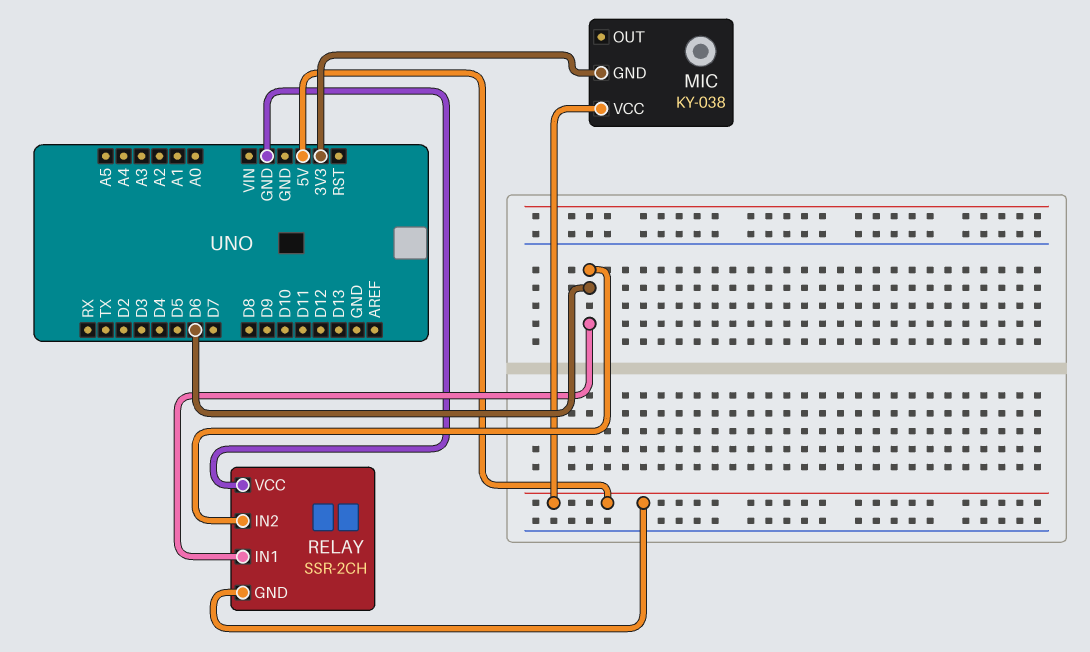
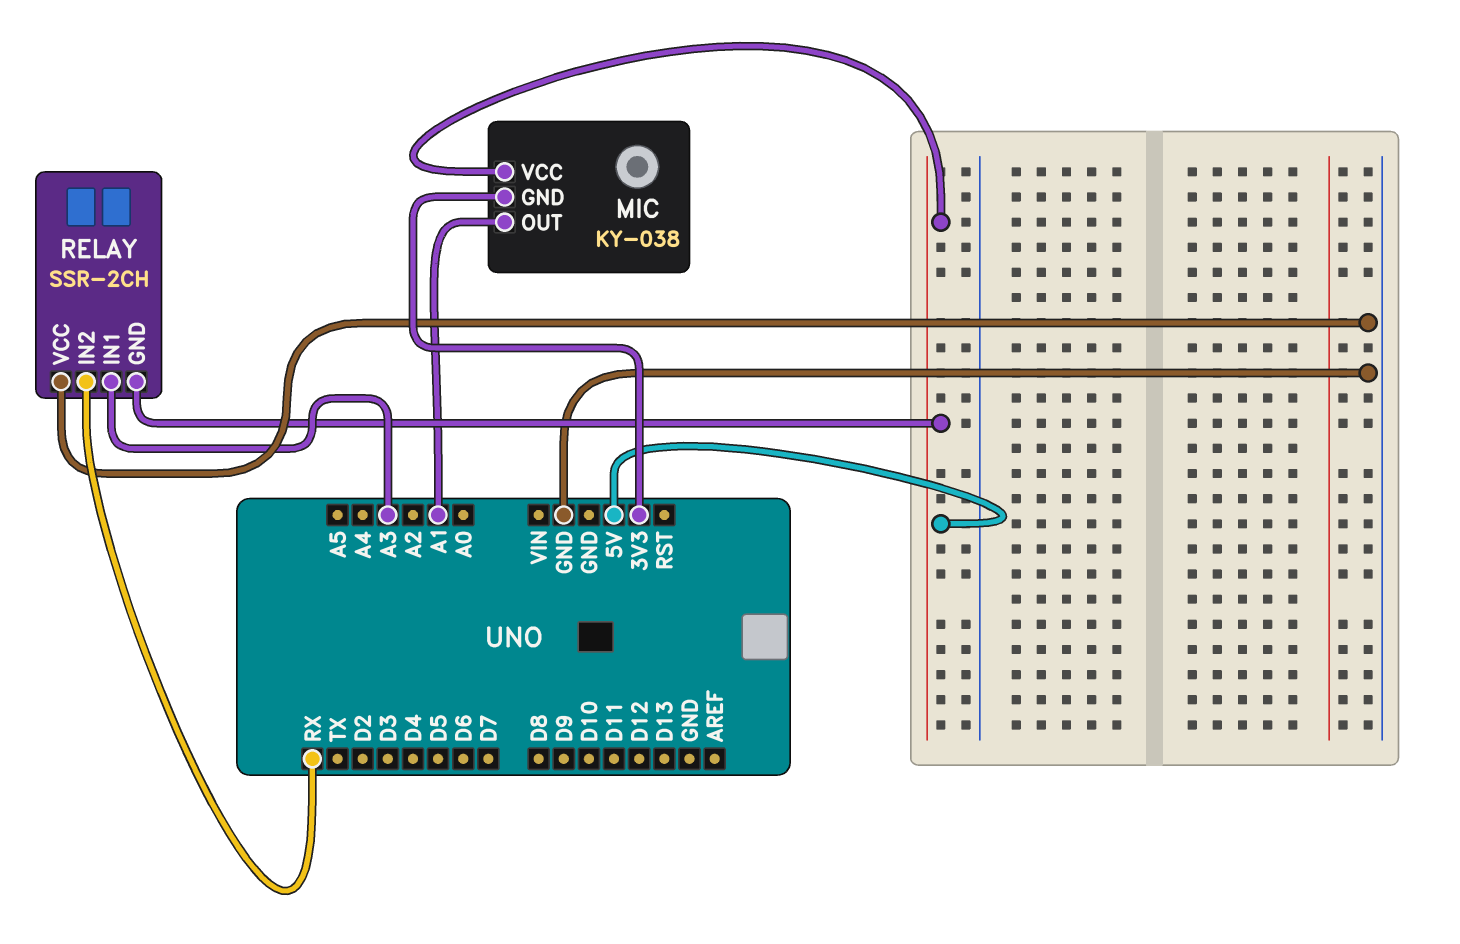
MIC pin OUT: none -> A1
RELAY pin IN1: D6 -> A3
RELAY pin IN2: D6 -> RX

